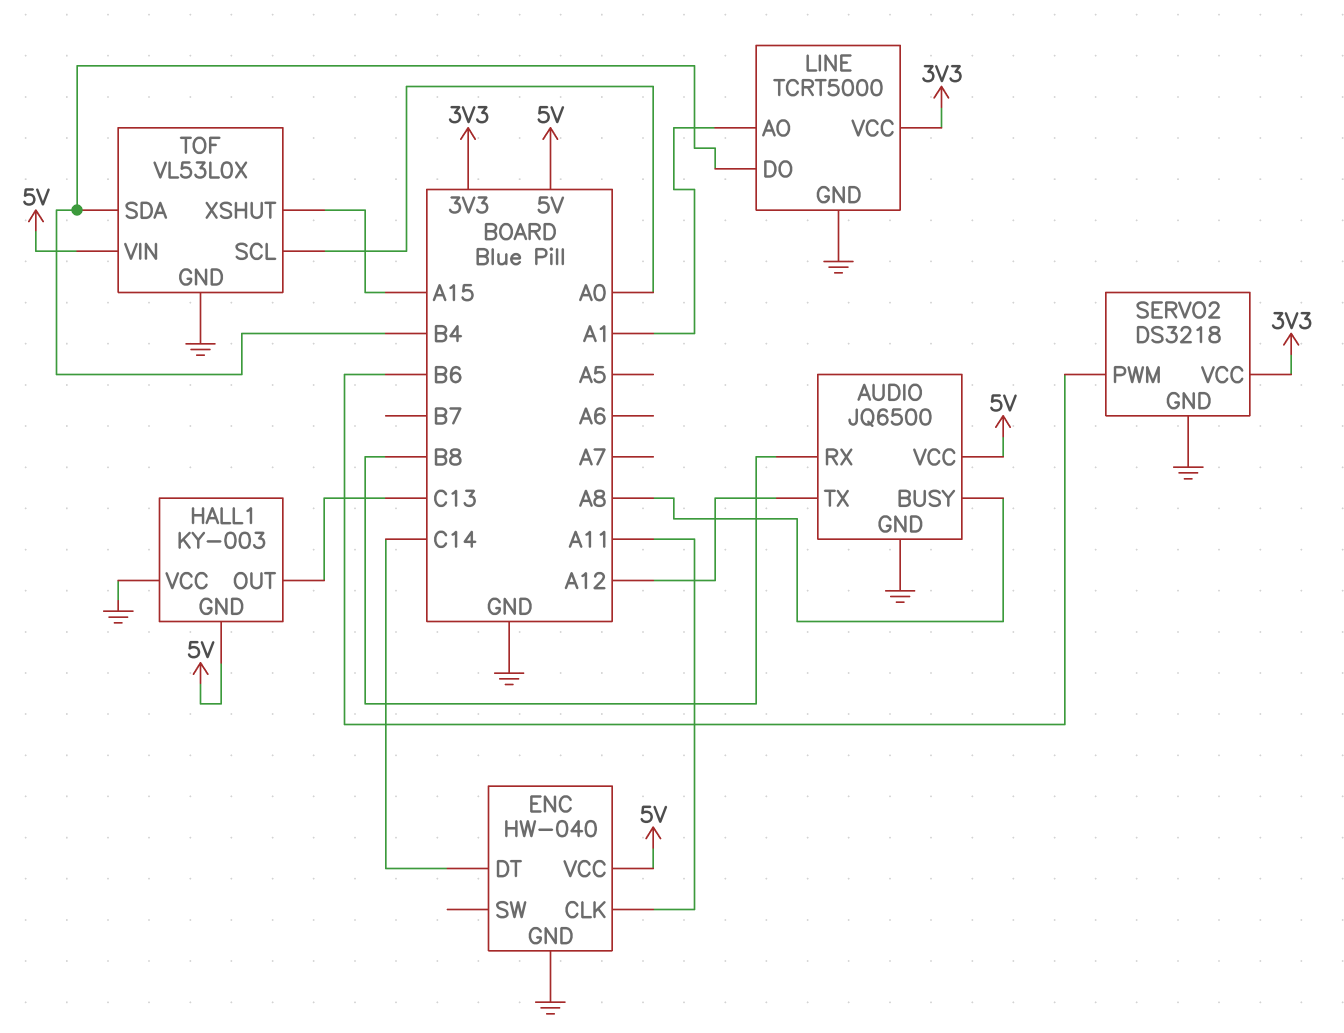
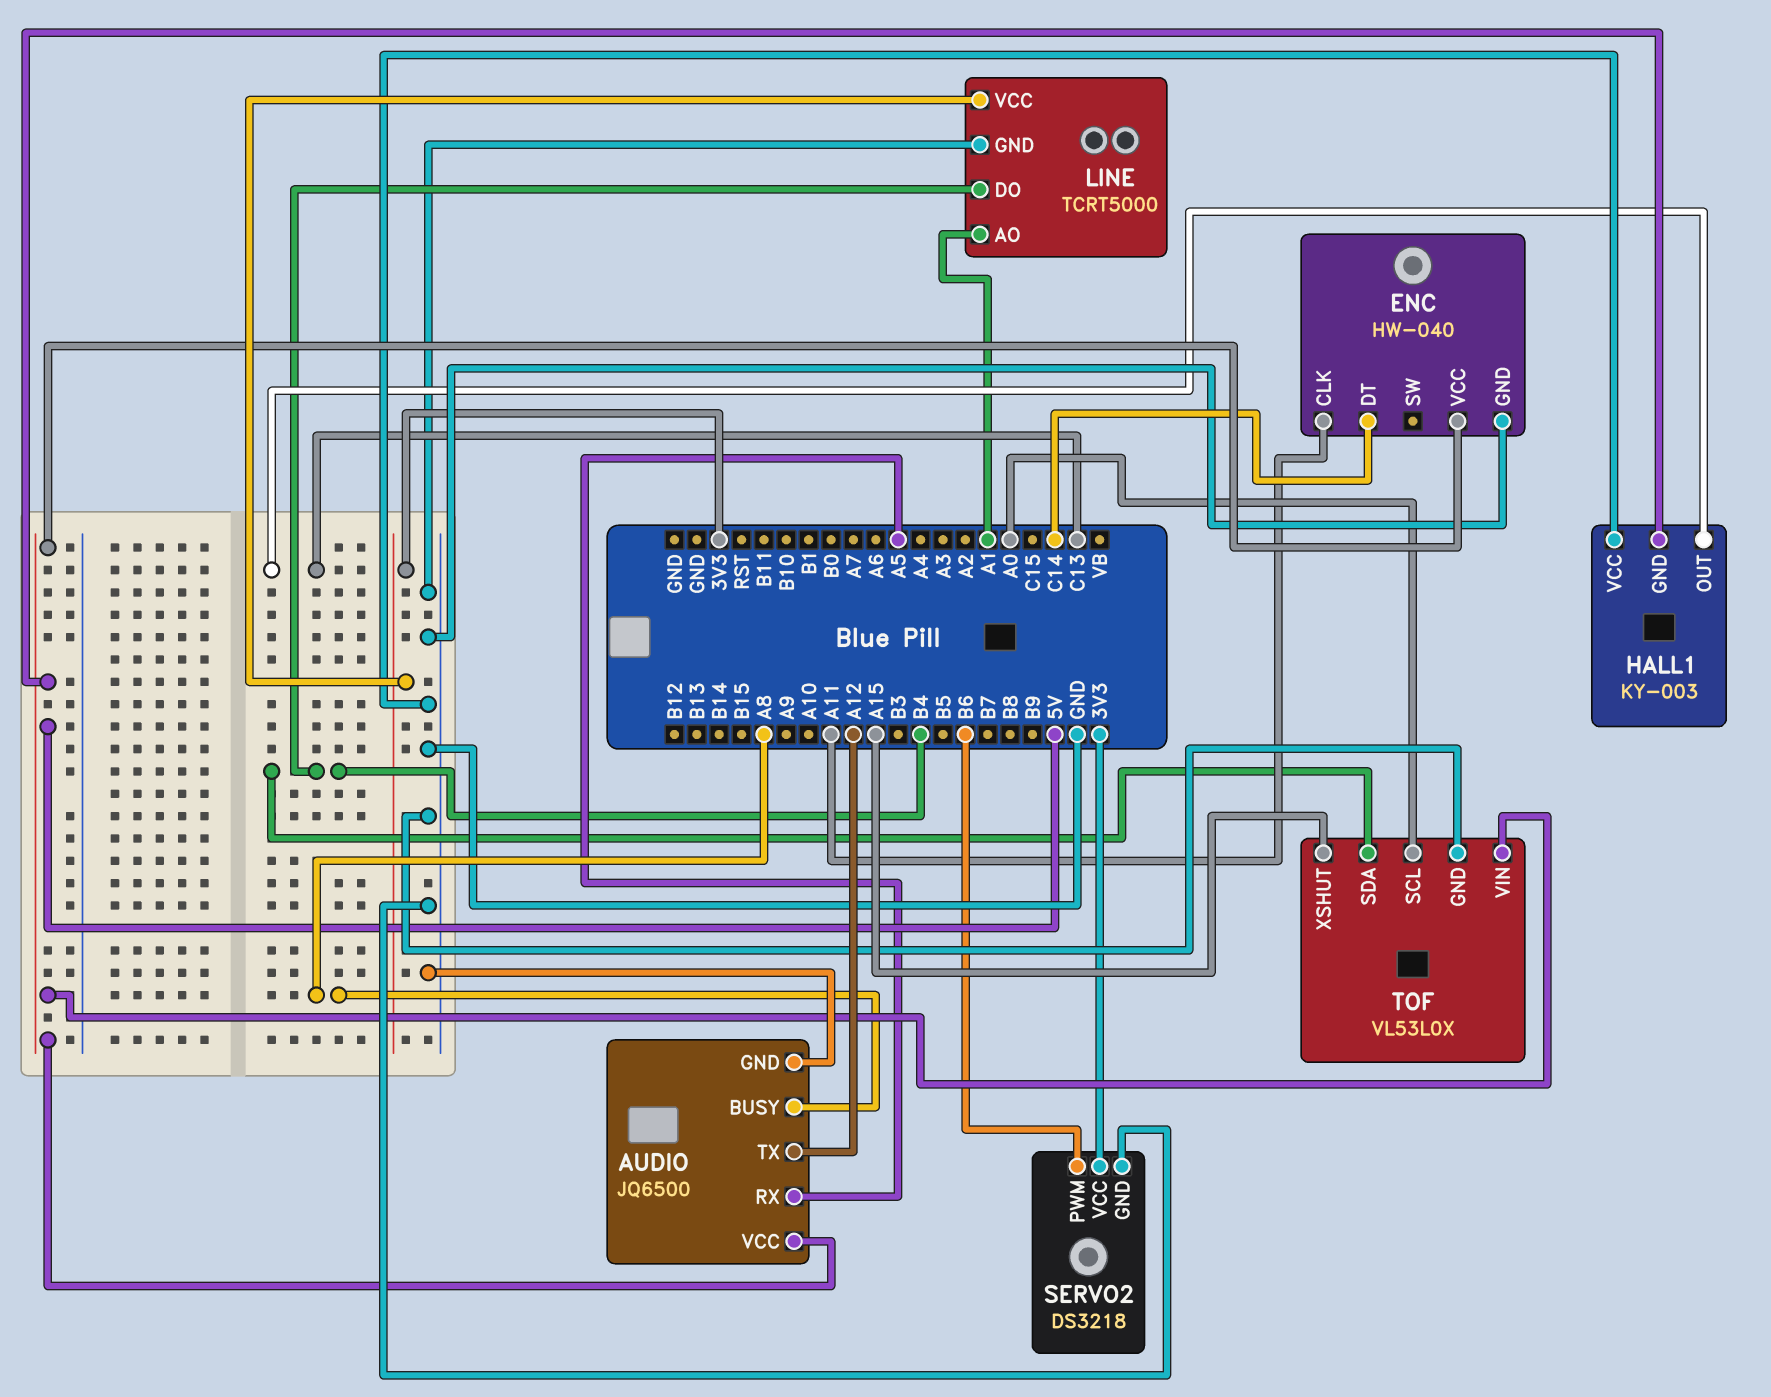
AUDIO pin RX: B8 -> A5

